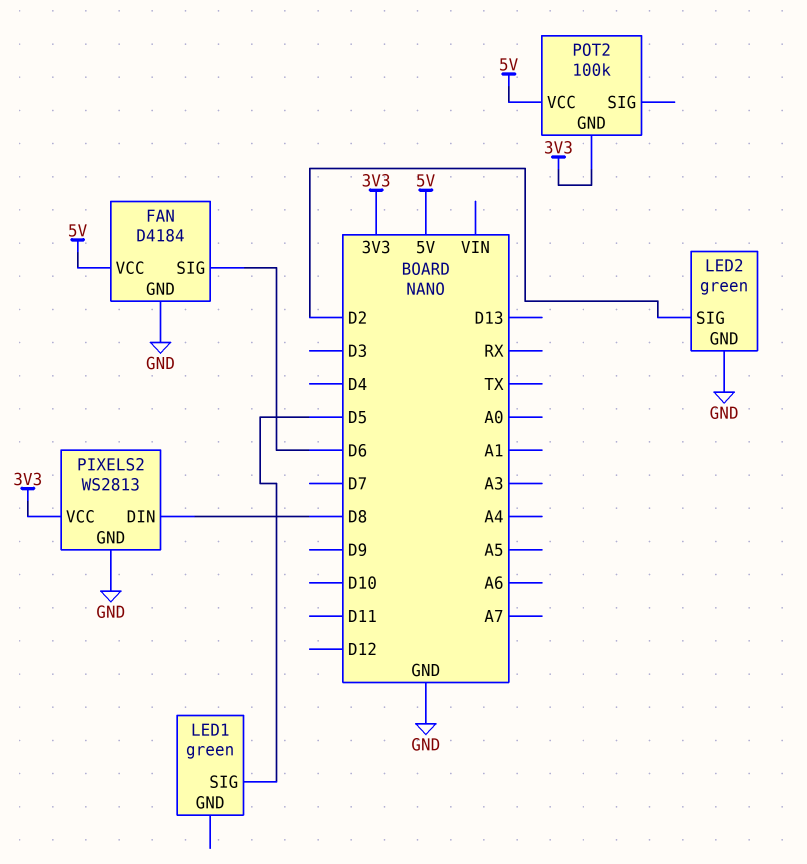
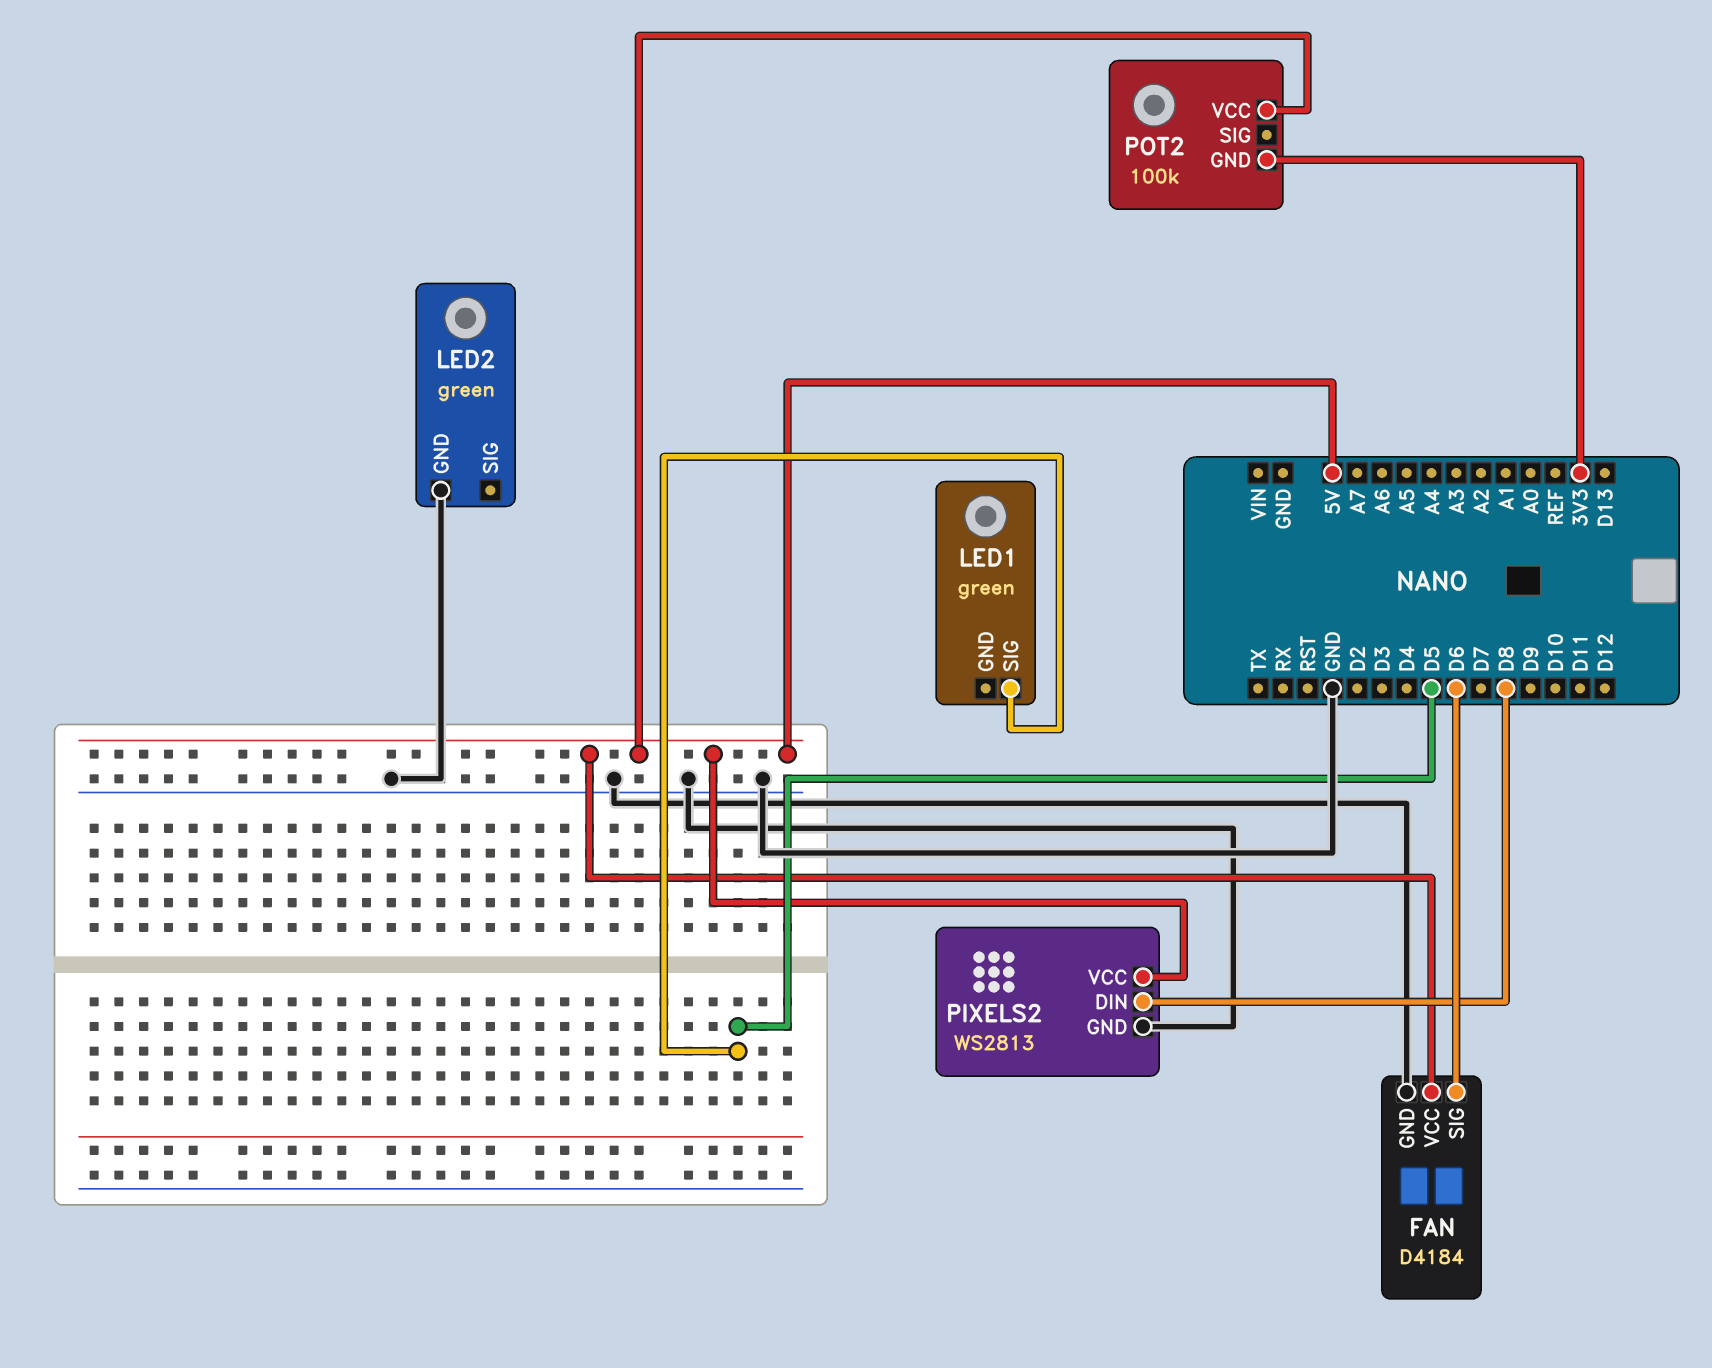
LED2 pin SIG: D2 -> none
PIXELS2 pin VCC: 3V3 -> 5V

